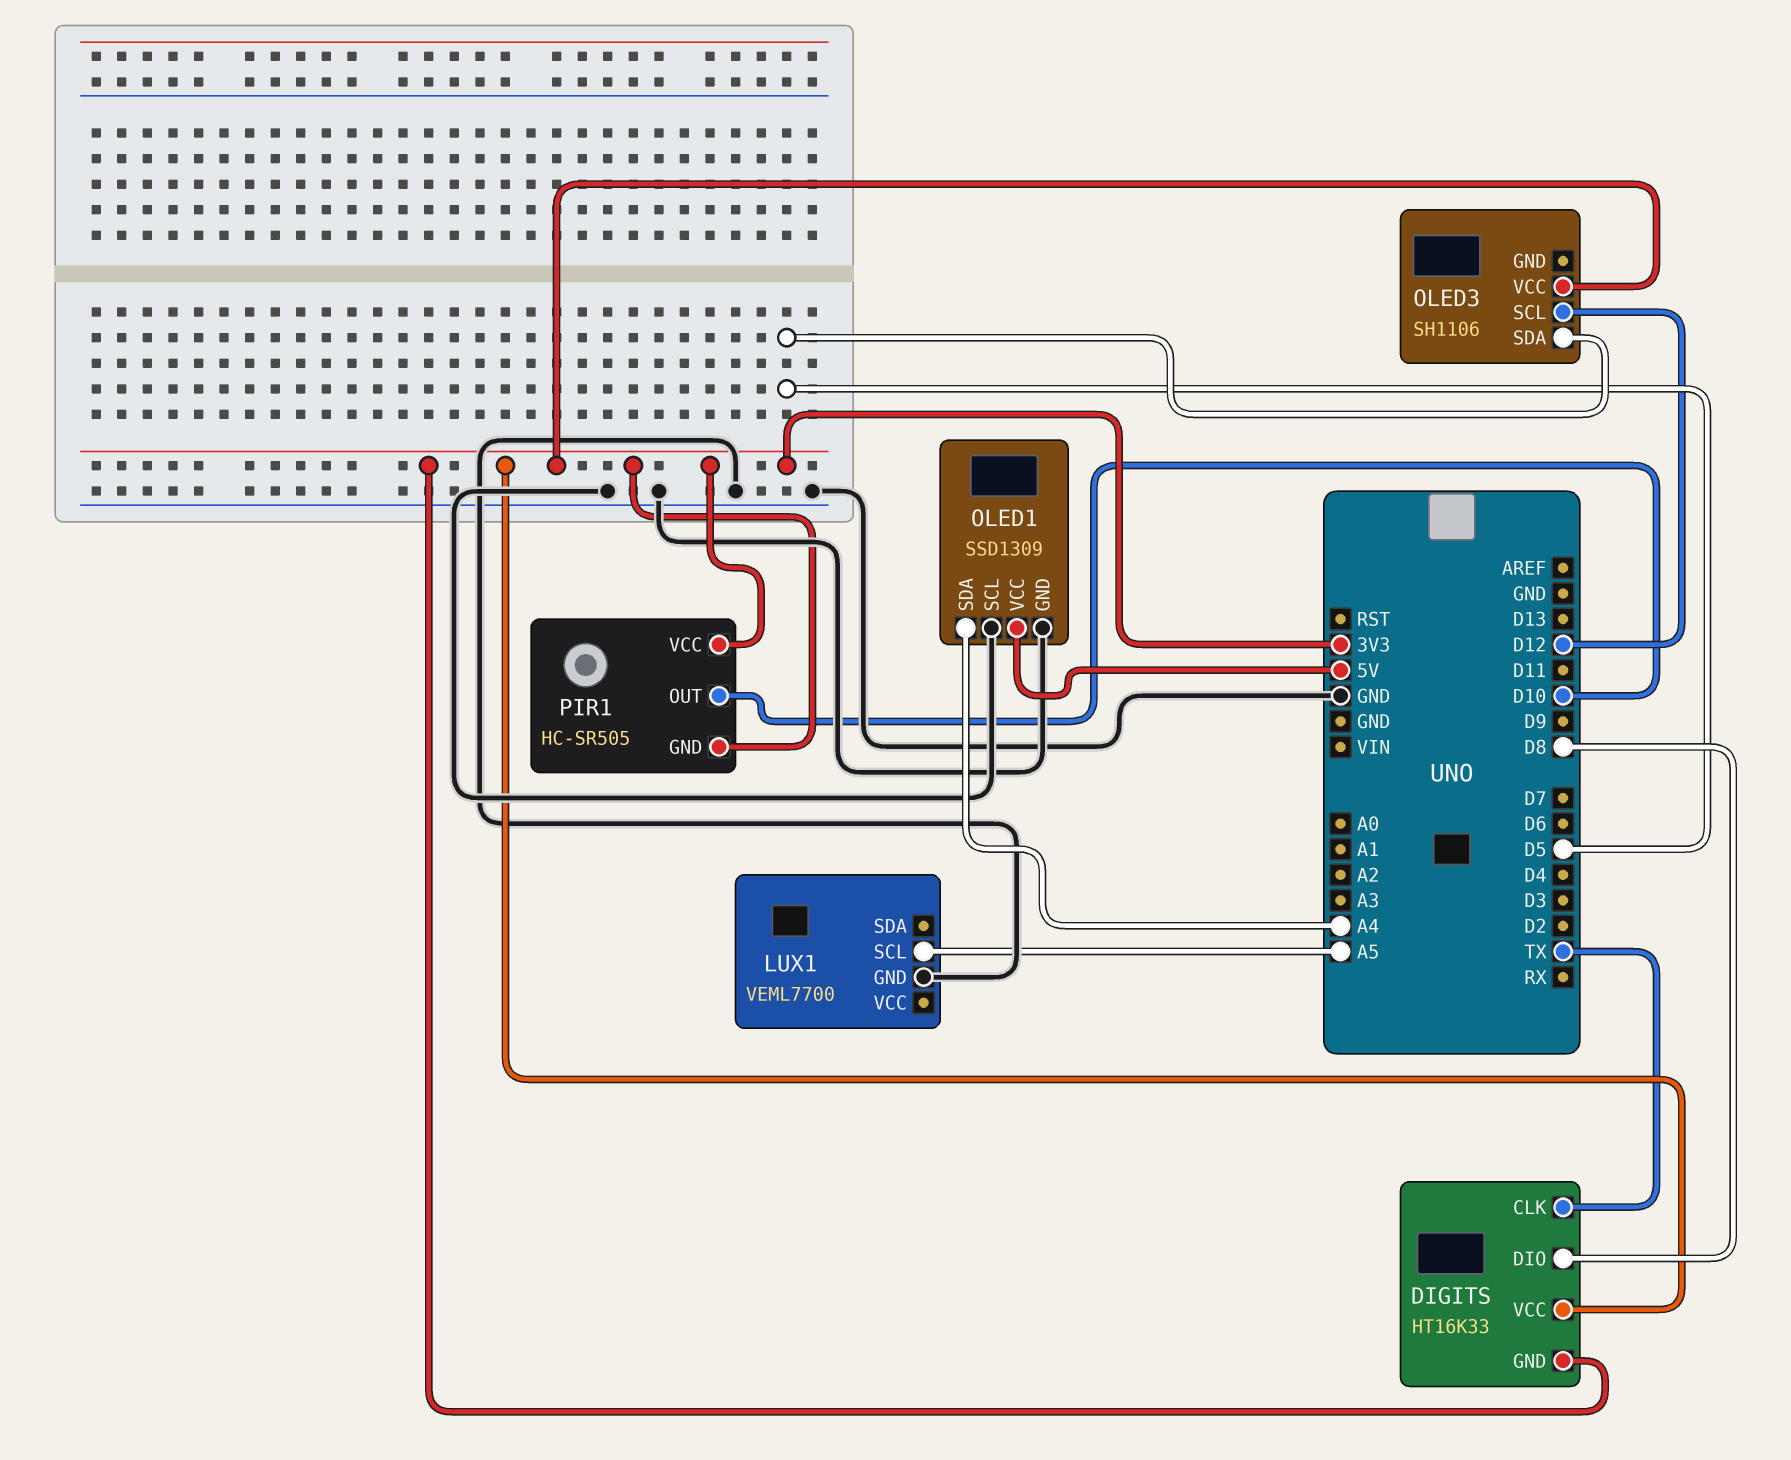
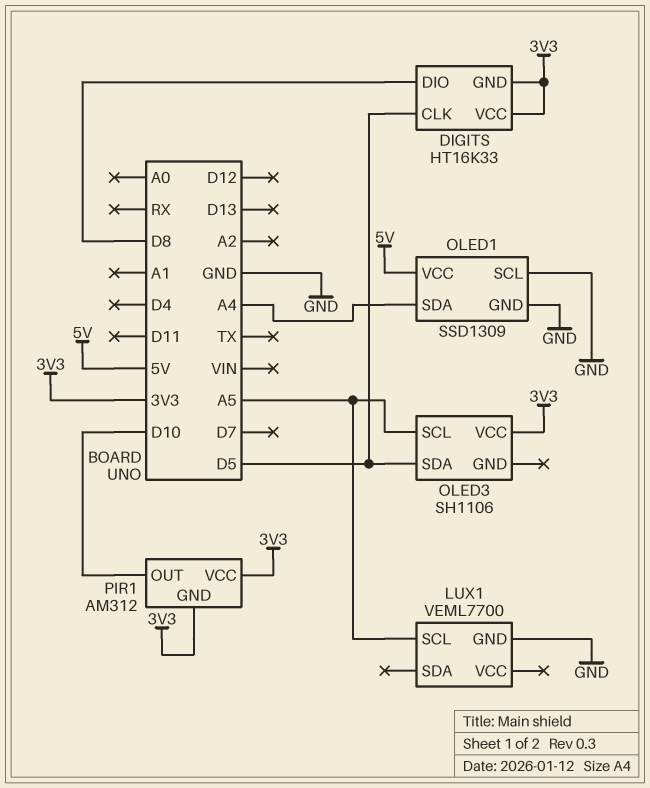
DIGITS pin CLK: TX -> D5
OLED3 pin SCL: D12 -> A5
PIR1: HC-SR505 -> AM312

